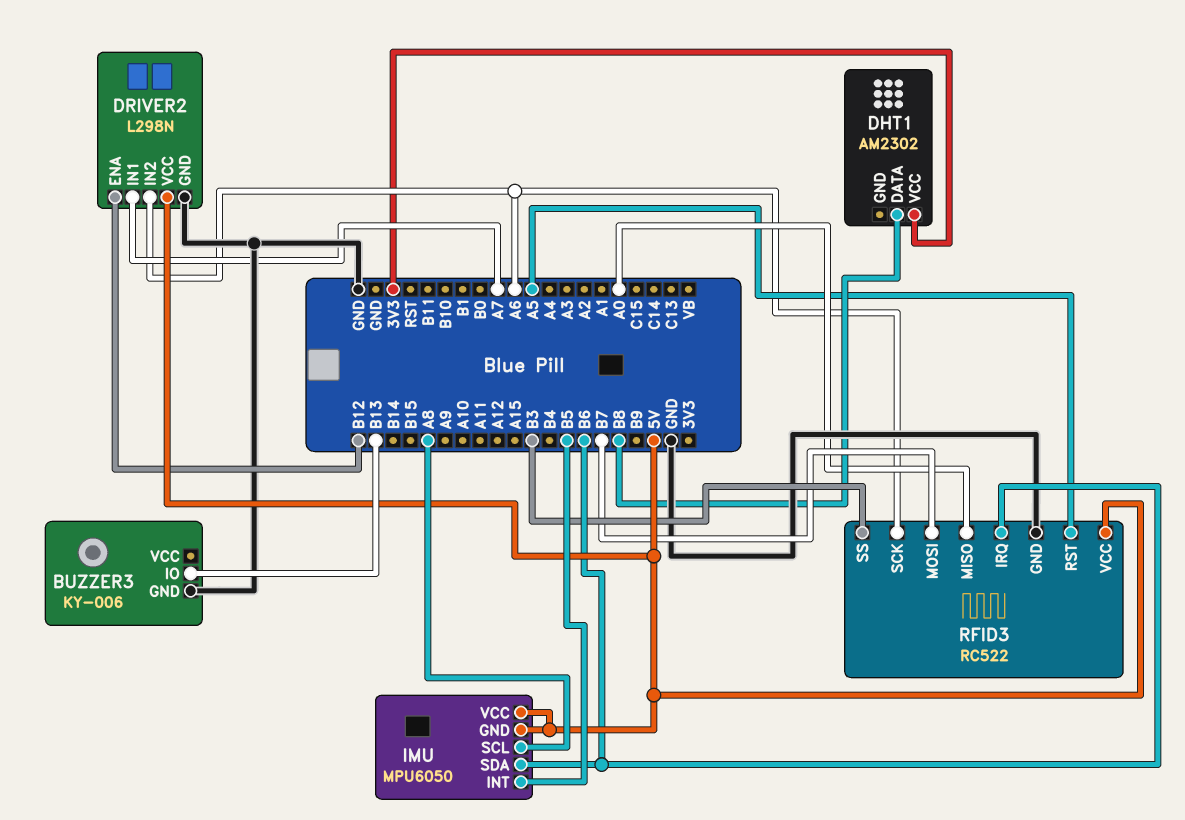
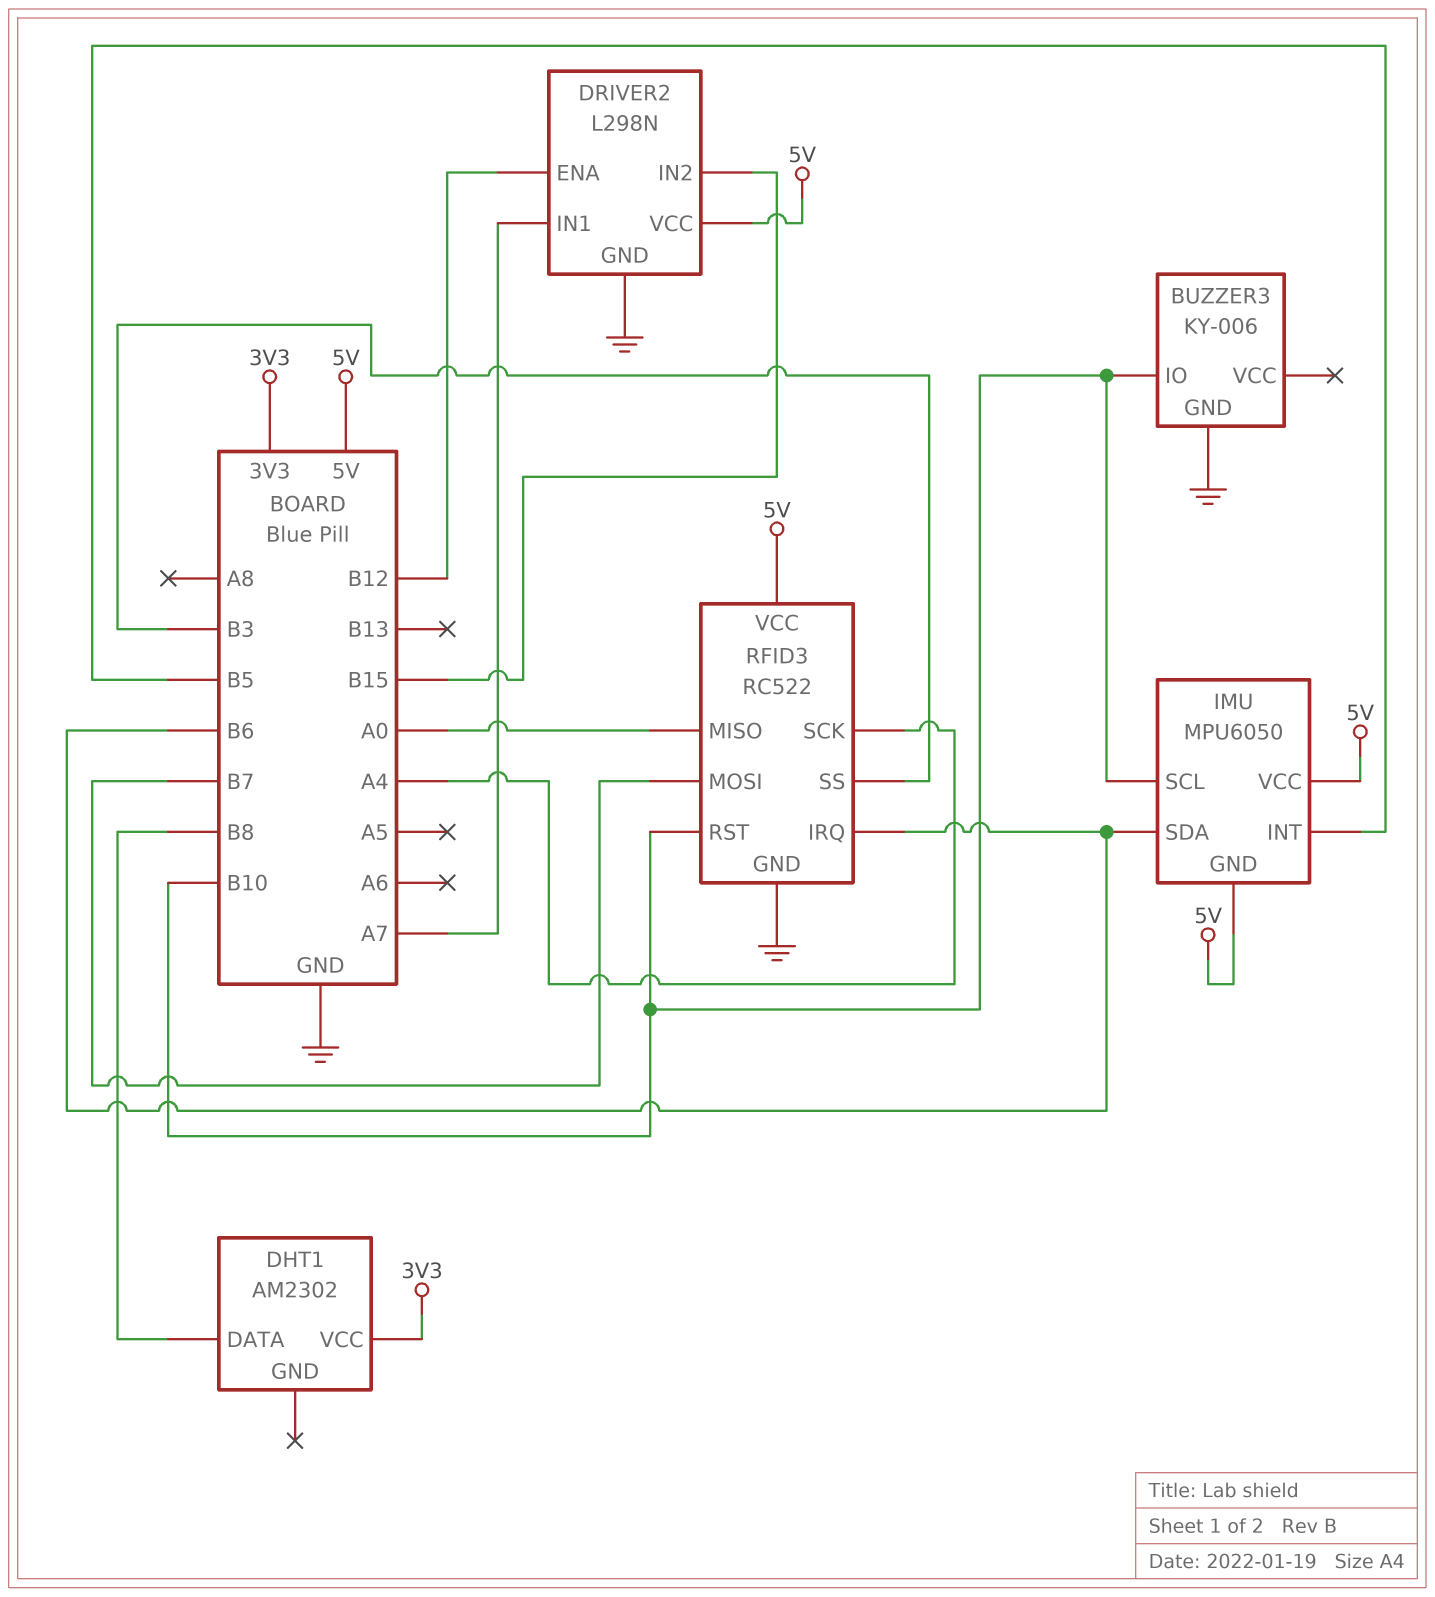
BUZZER3 pin IO: B13 -> B10
DRIVER2 pin IN2: A6 -> B15
IMU pin SCL: A8 -> B10
RFID3 pin RST: A5 -> B10
RFID3 pin SCK: A6 -> A4

